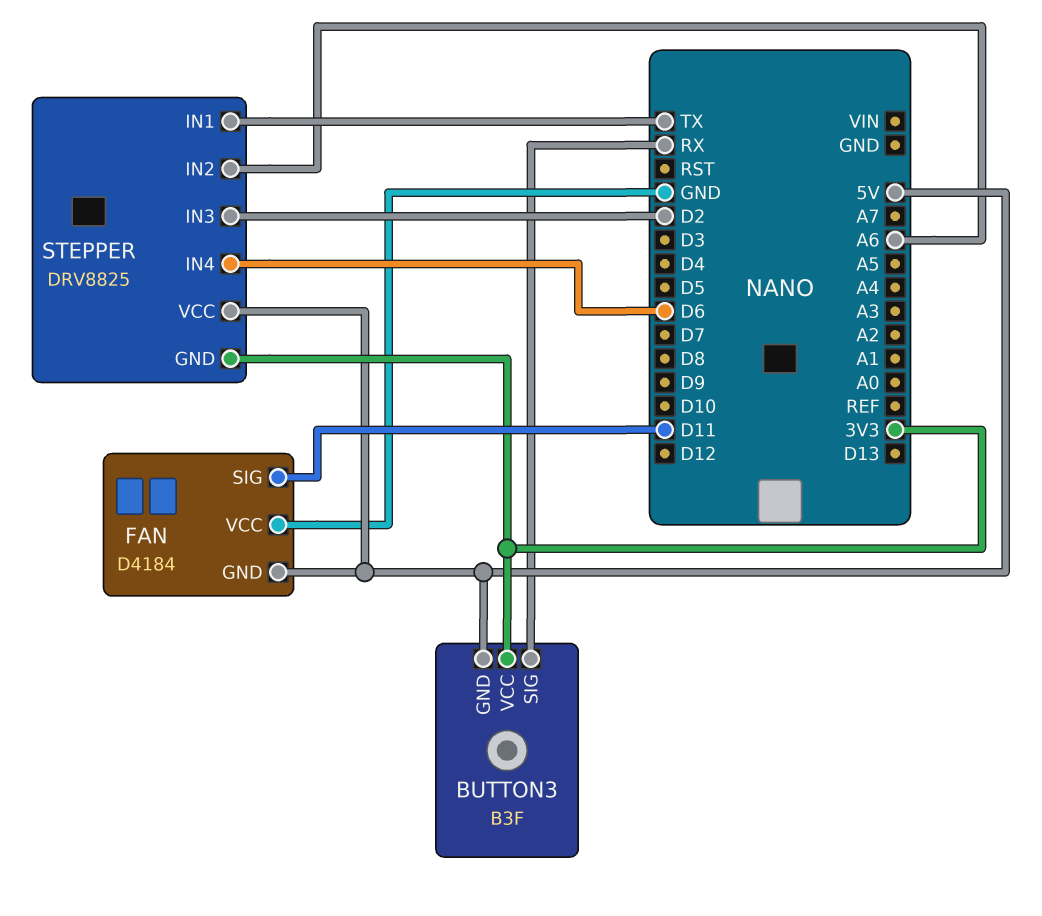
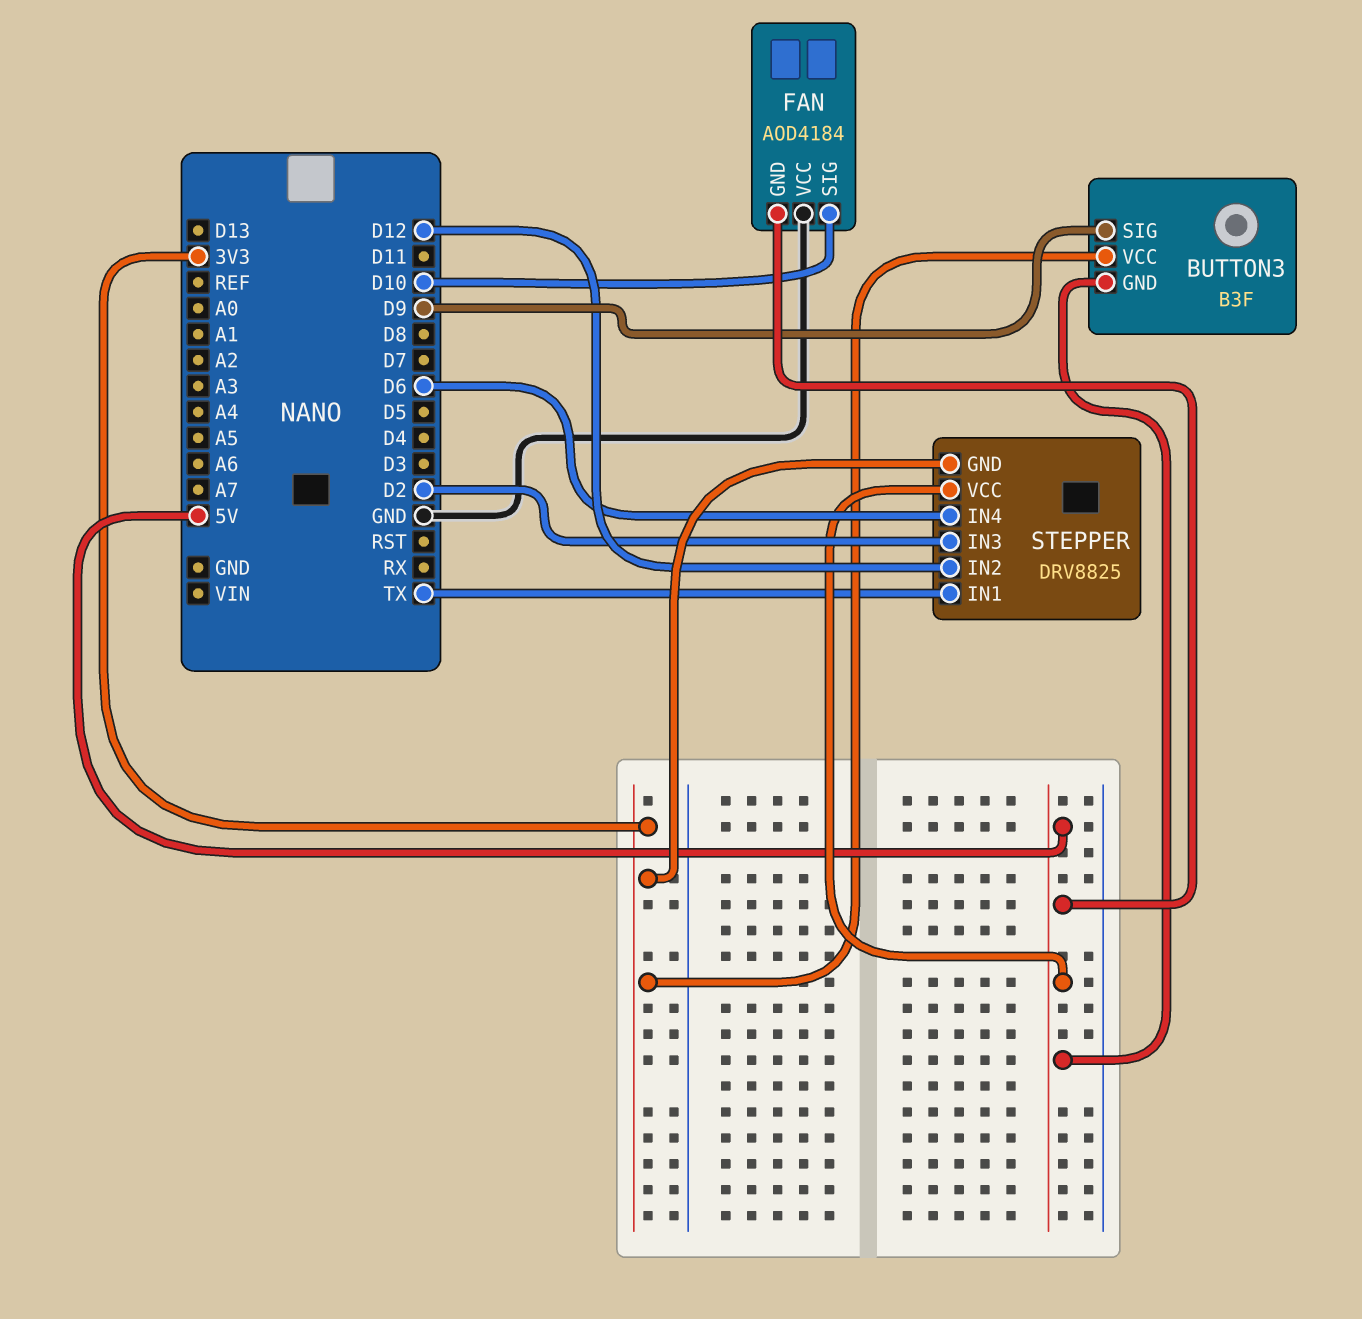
BUTTON3 pin SIG: RX -> D9
FAN: D4184 -> AOD4184
FAN pin SIG: D11 -> D10
STEPPER pin IN2: A6 -> D12

